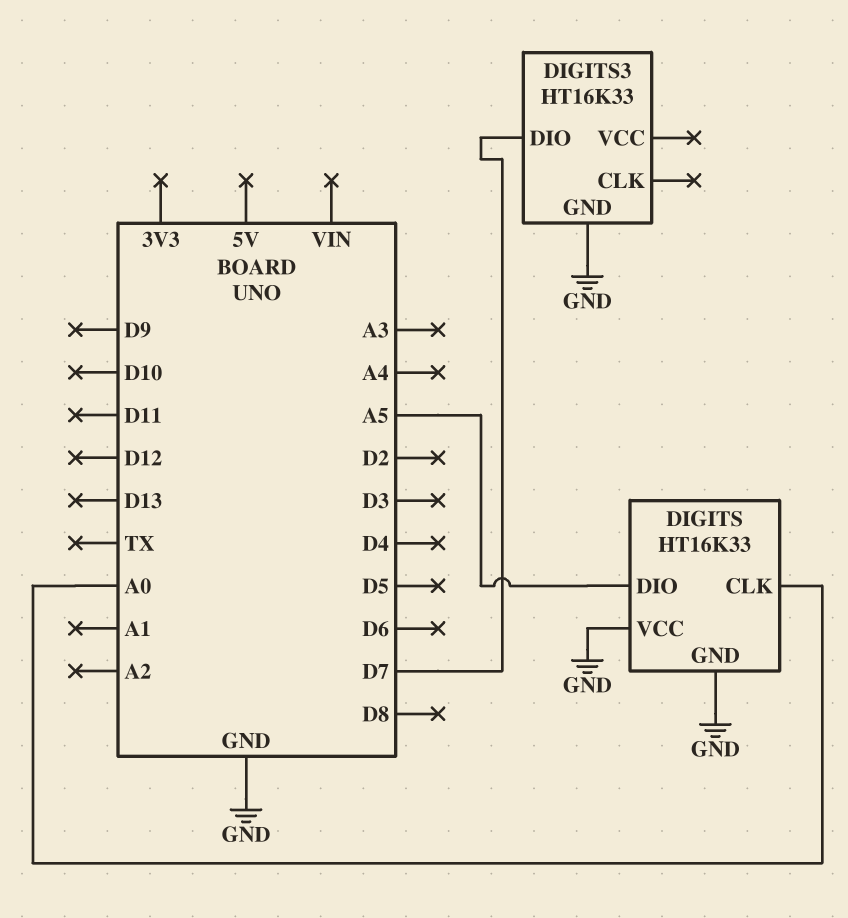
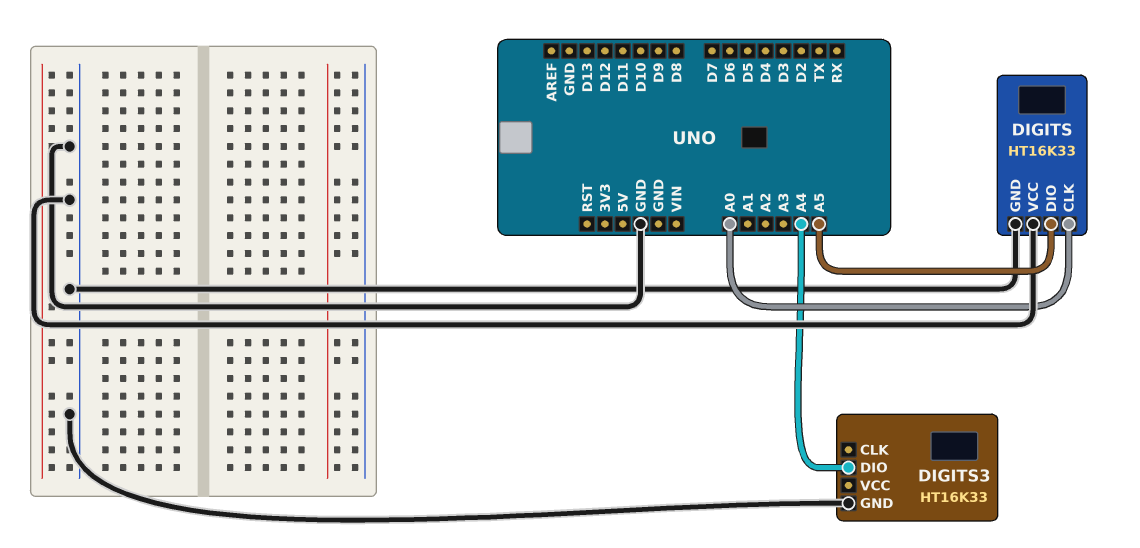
DIGITS3 pin DIO: D7 -> A4

